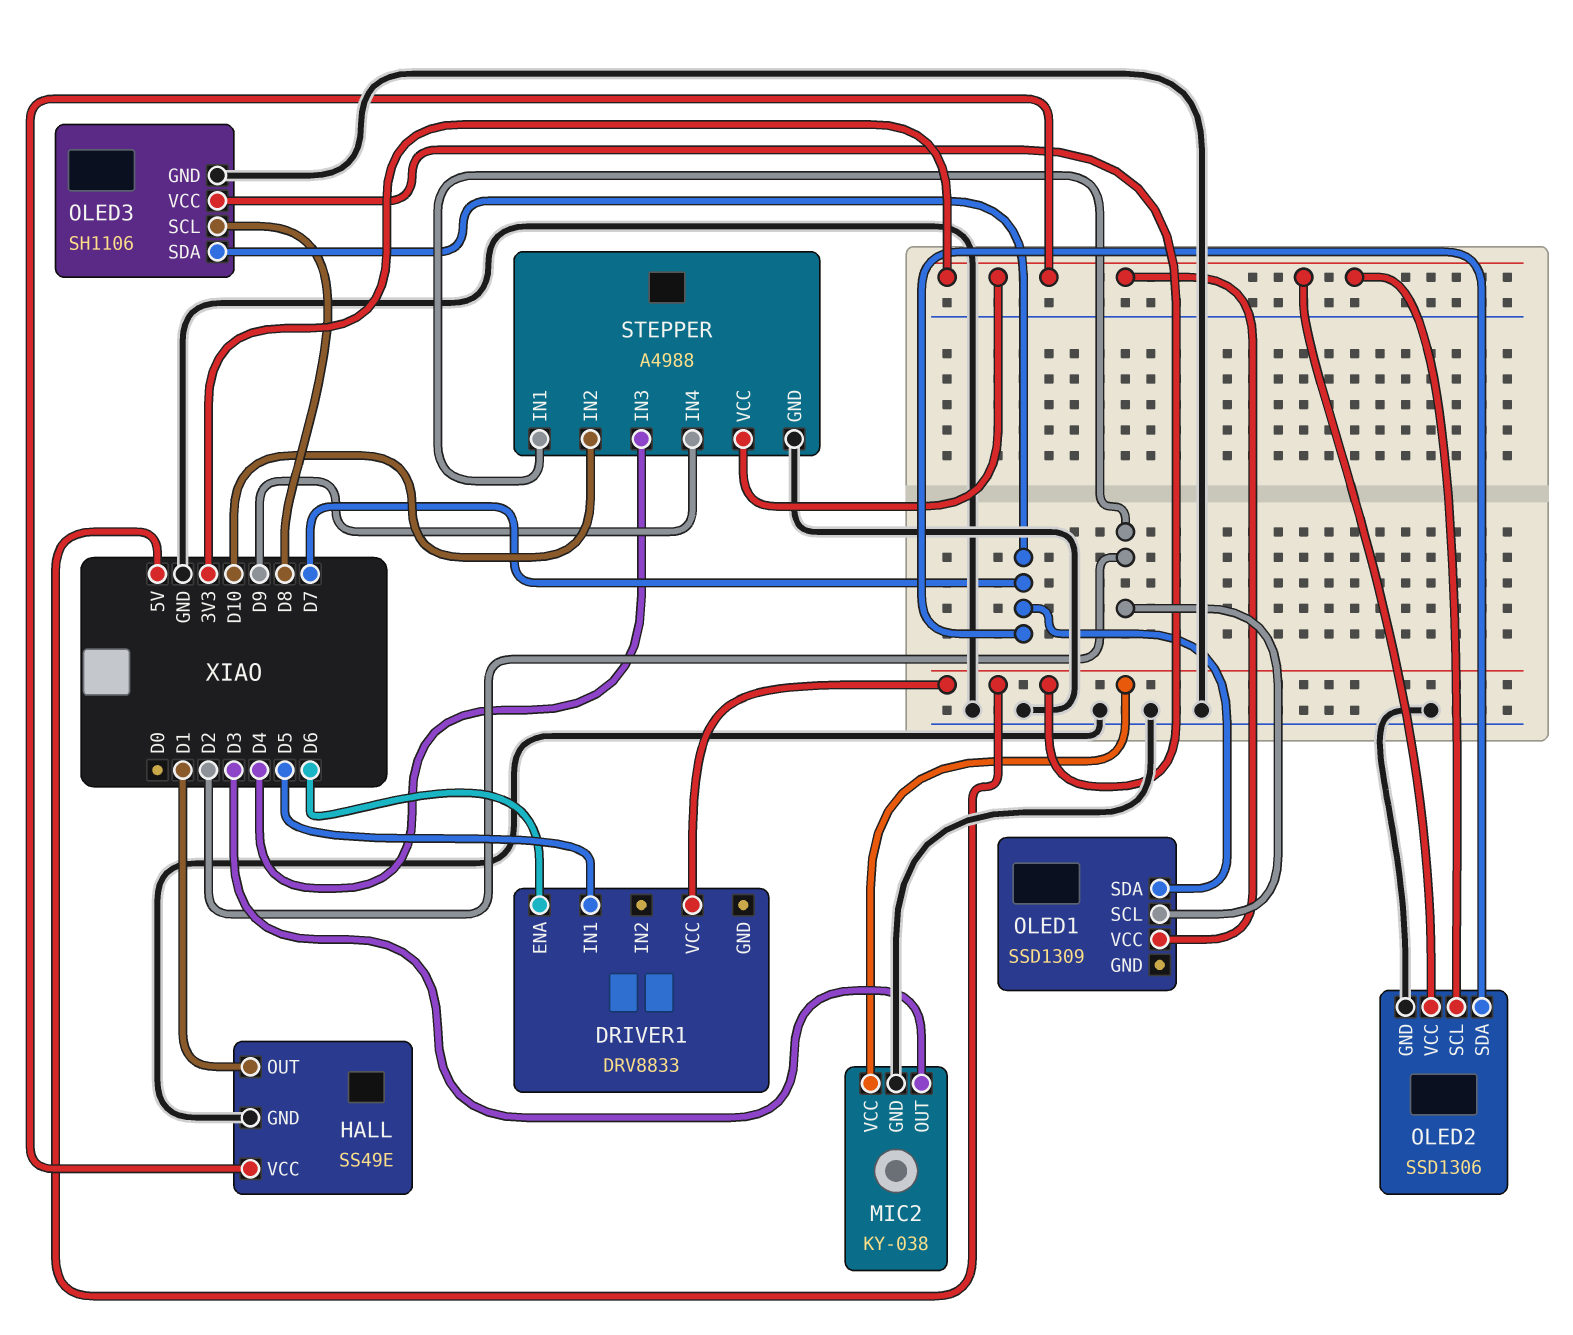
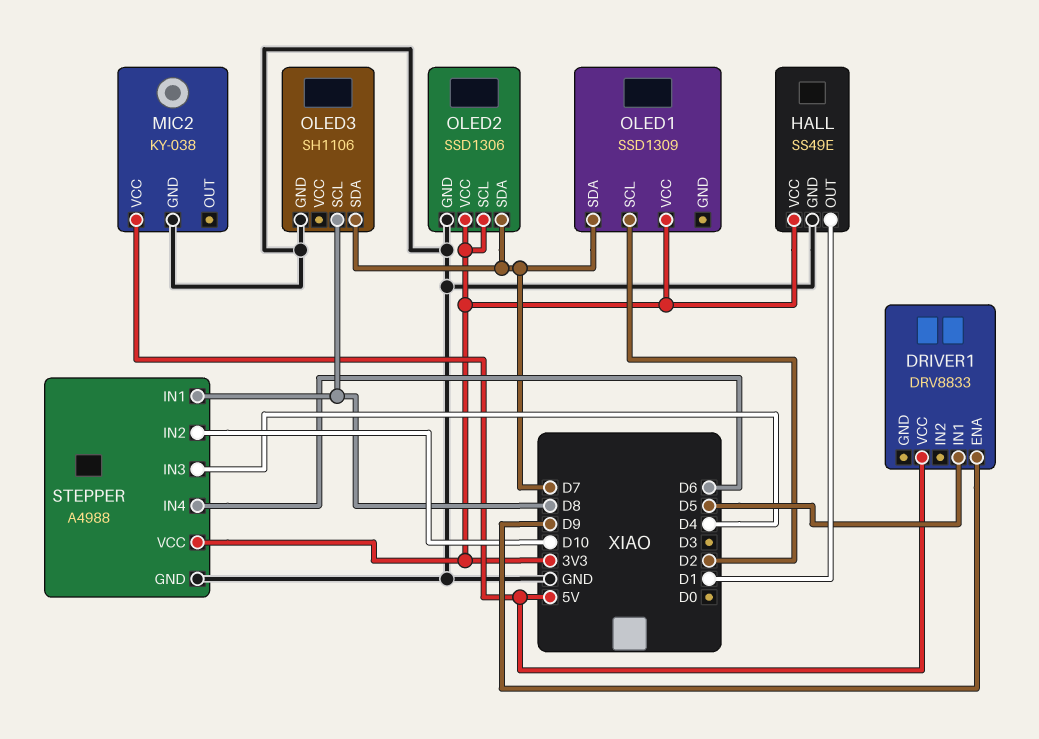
DRIVER1 pin ENA: D6 -> D9
MIC2 pin OUT: D3 -> none
OLED3 pin VCC: 5V -> none
STEPPER pin IN1: D2 -> D8
STEPPER pin IN4: D9 -> D6

